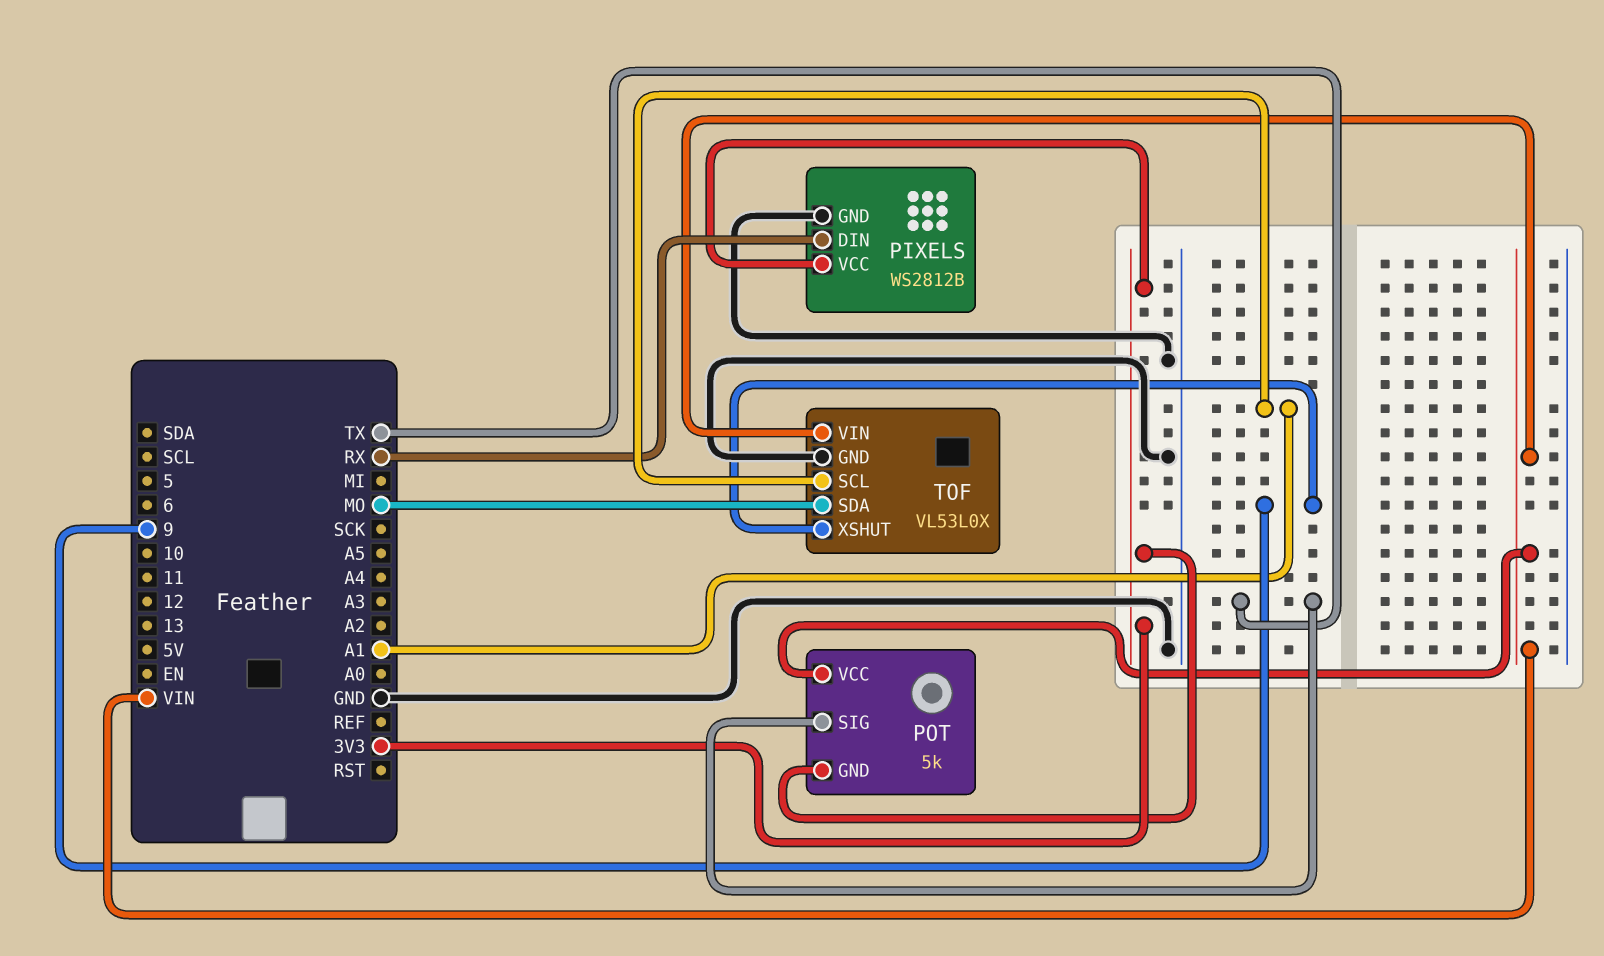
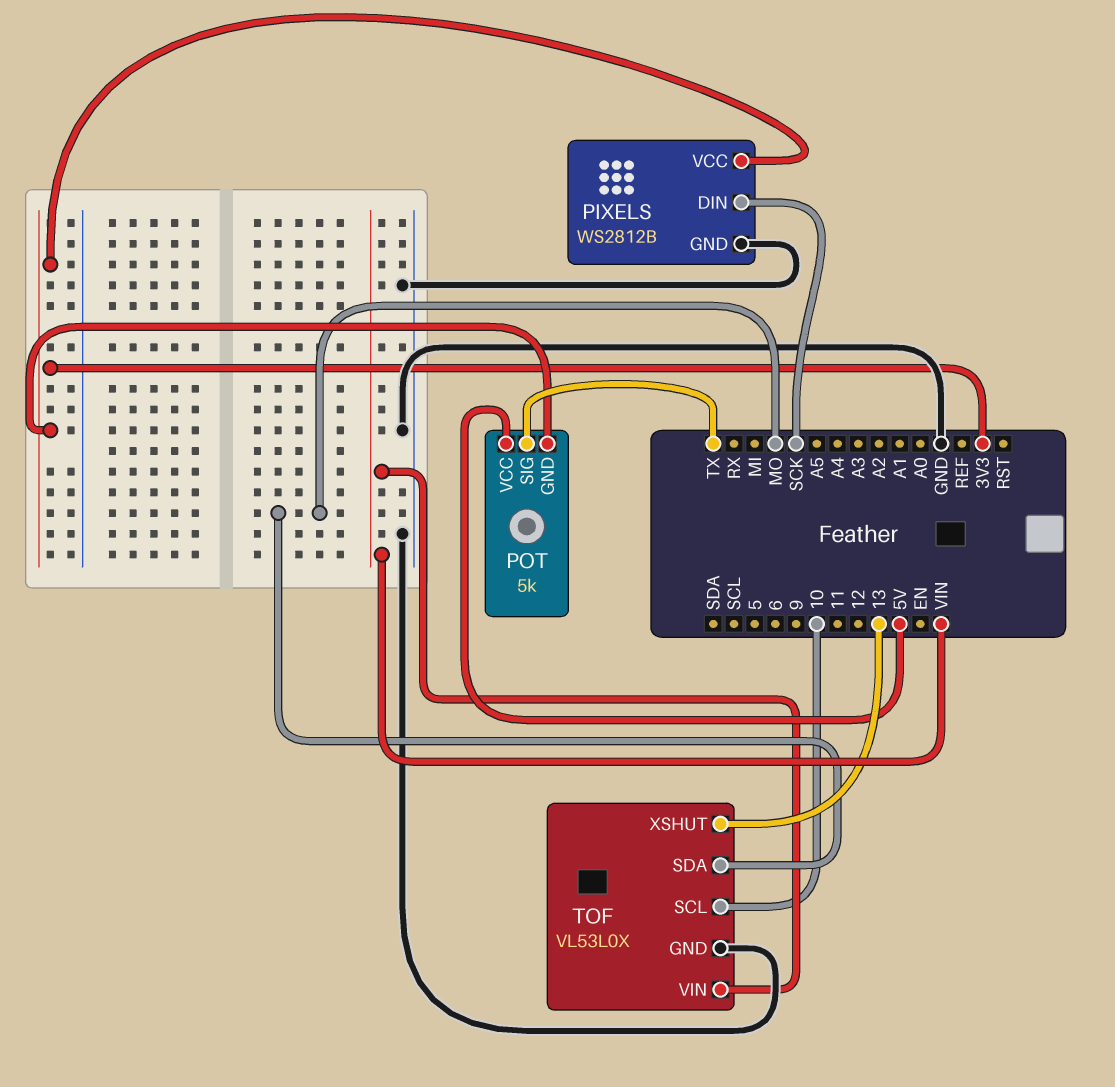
PIXELS pin DIN: RX -> SCK
POT pin VCC: VIN -> 5V
TOF pin SCL: A1 -> 10
TOF pin XSHUT: 9 -> 13

